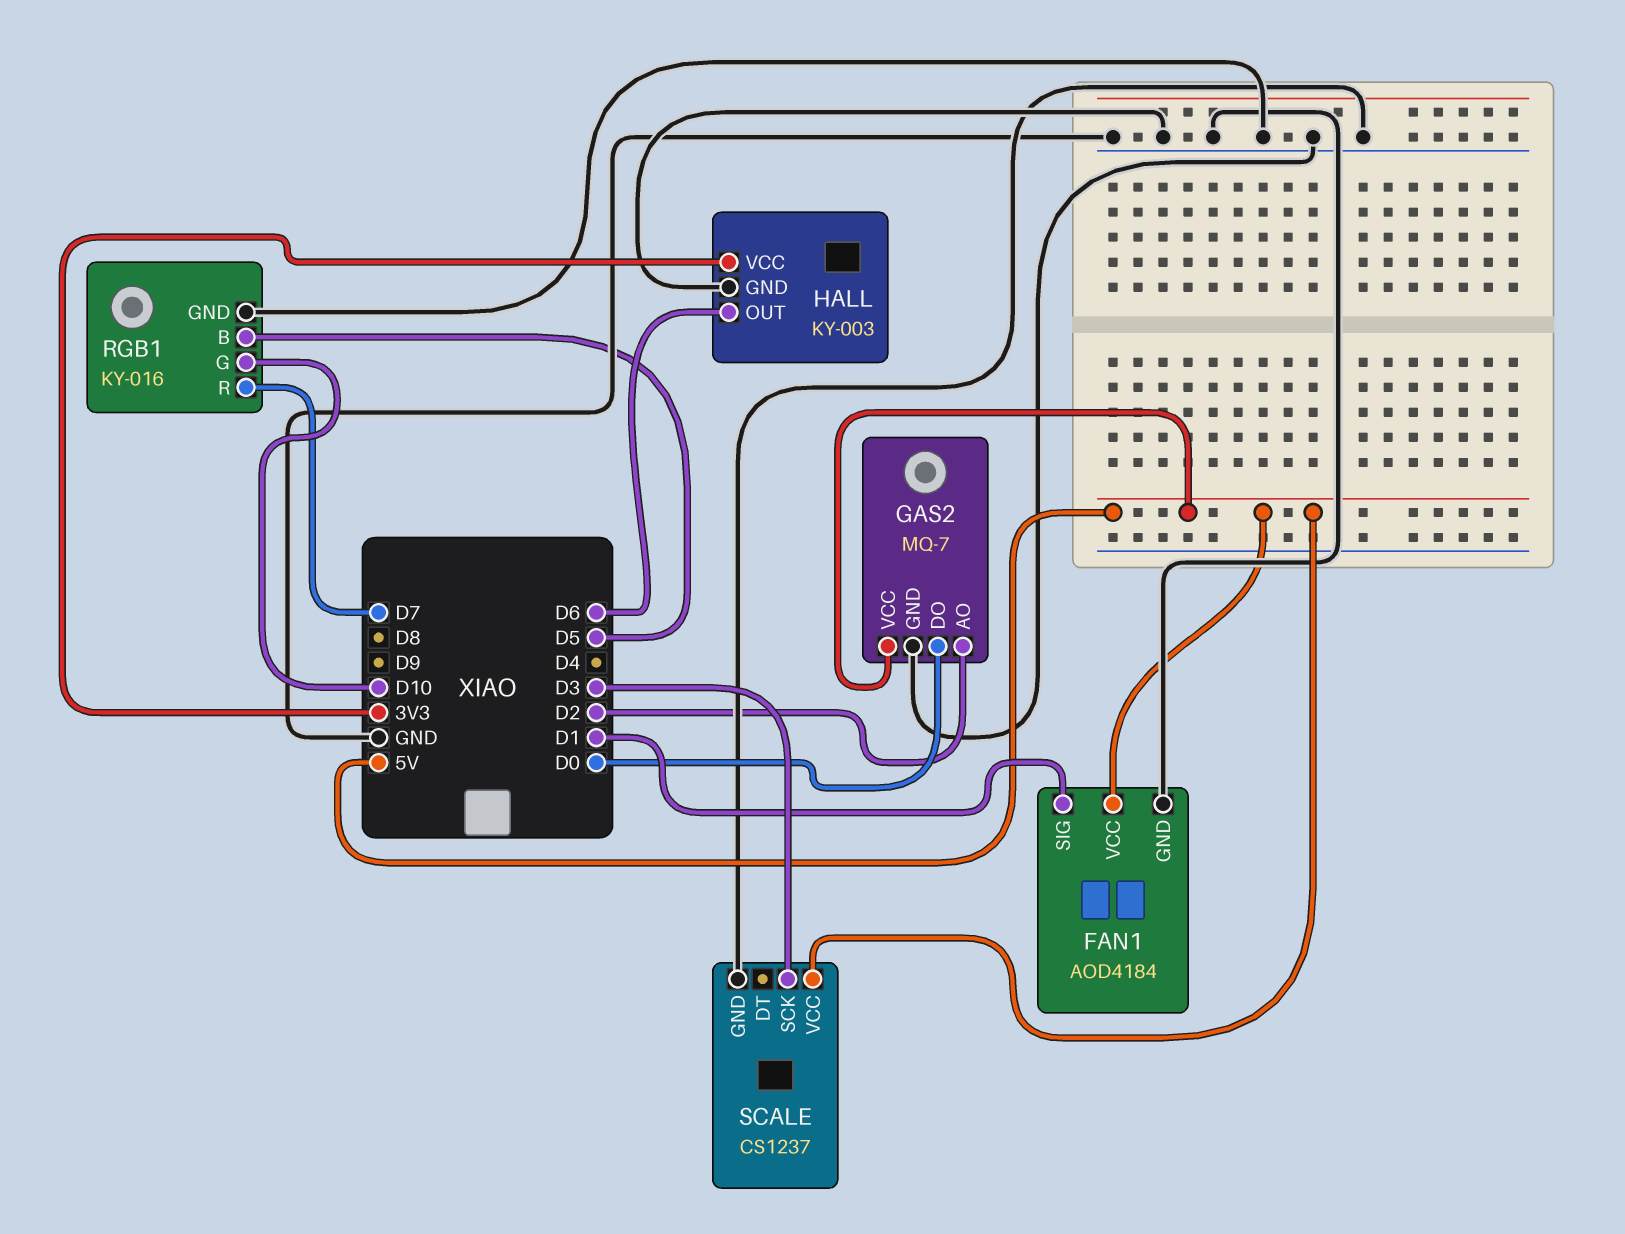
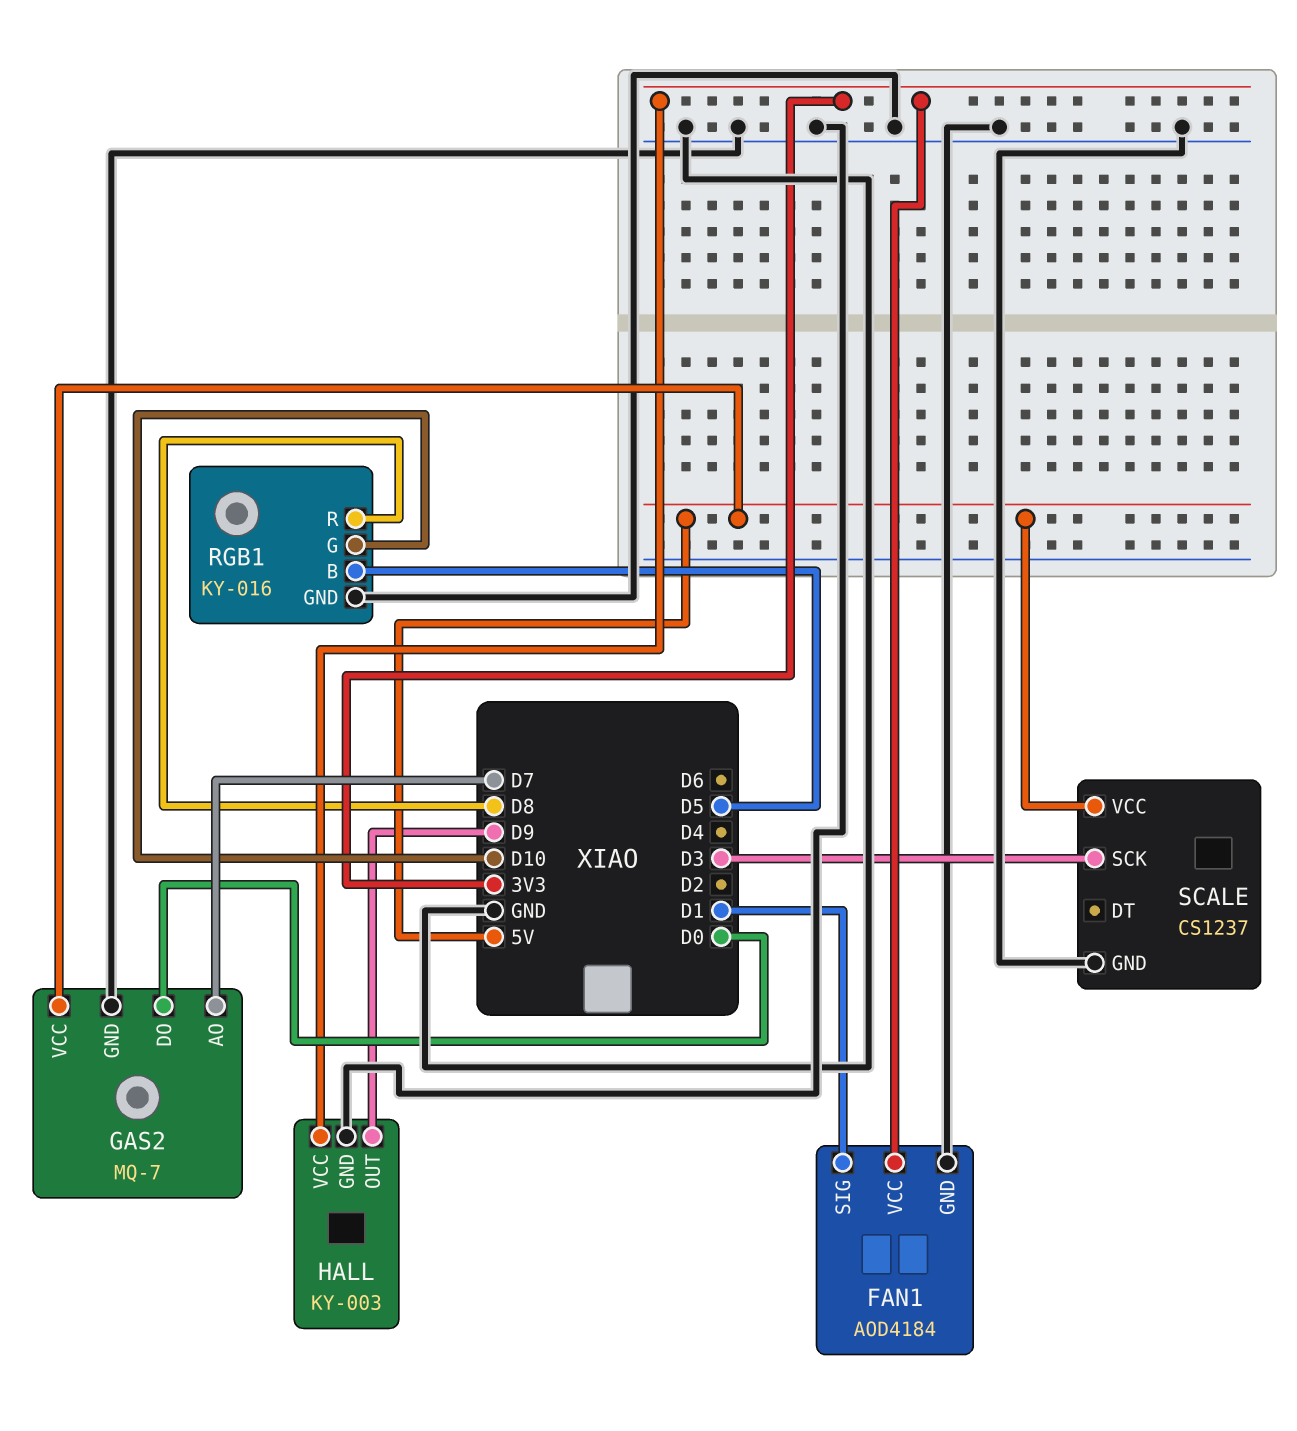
FAN1 pin VCC: 5V -> 3V3
GAS2 pin AO: D2 -> D7
HALL pin OUT: D6 -> D9
RGB1 pin R: D7 -> D8

